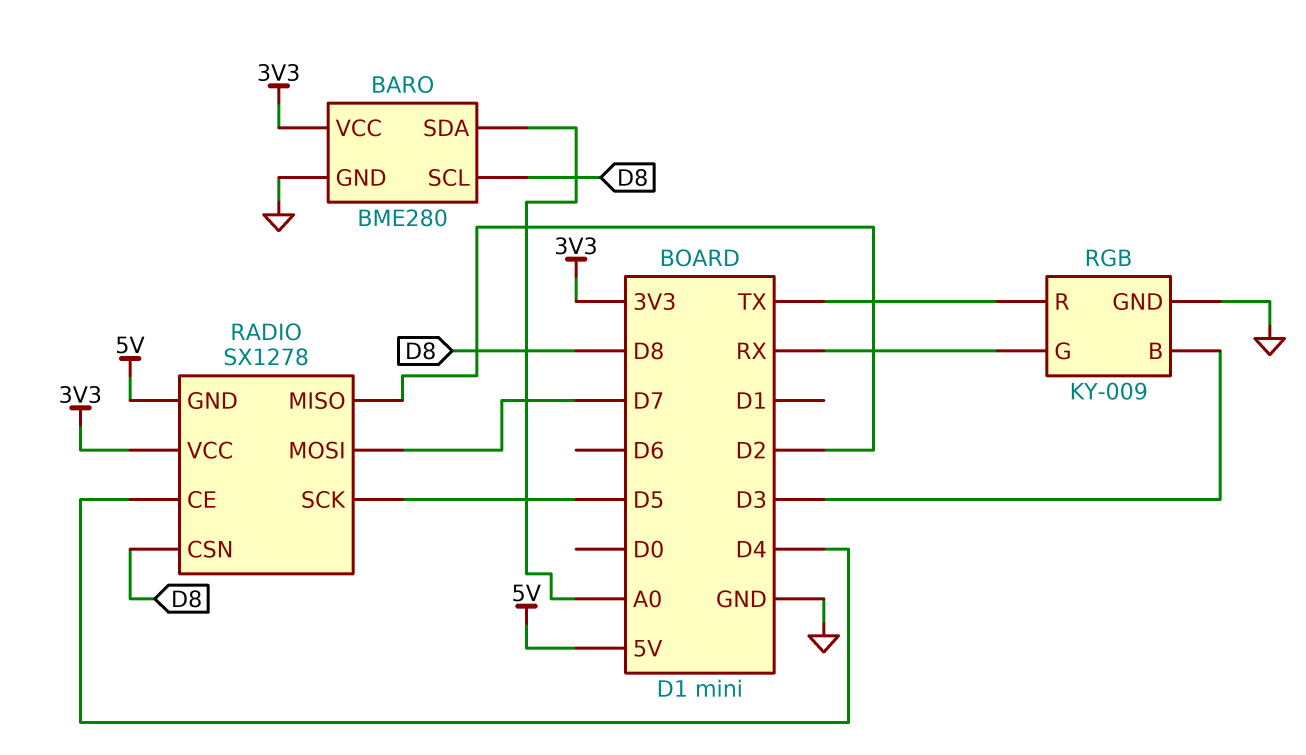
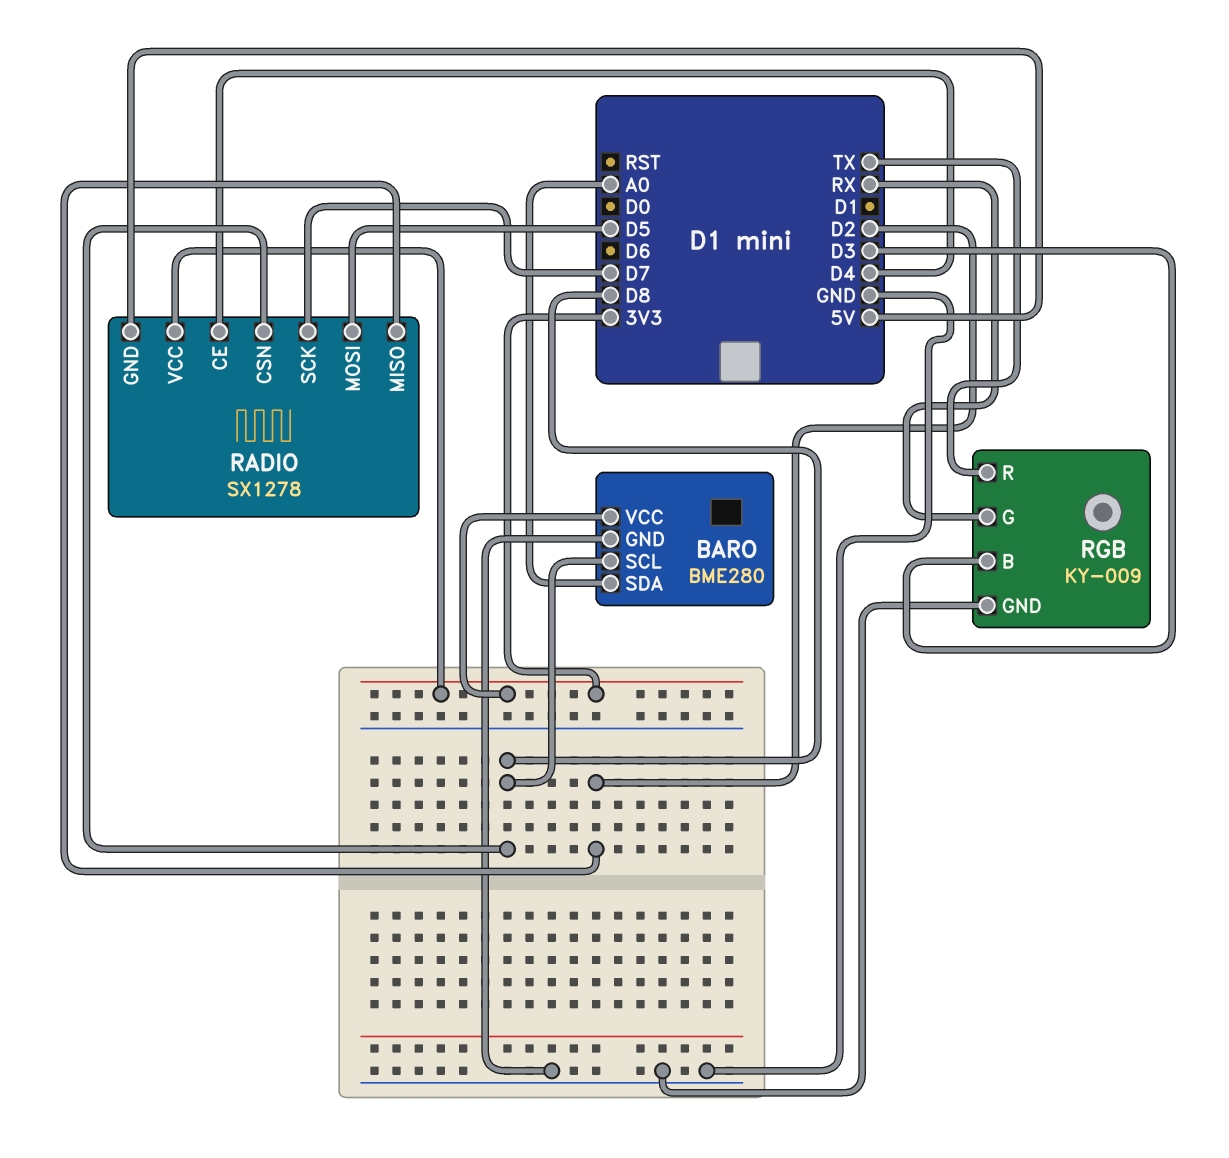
RADIO pin MOSI: D7 -> D5
RADIO pin SCK: D5 -> D7

